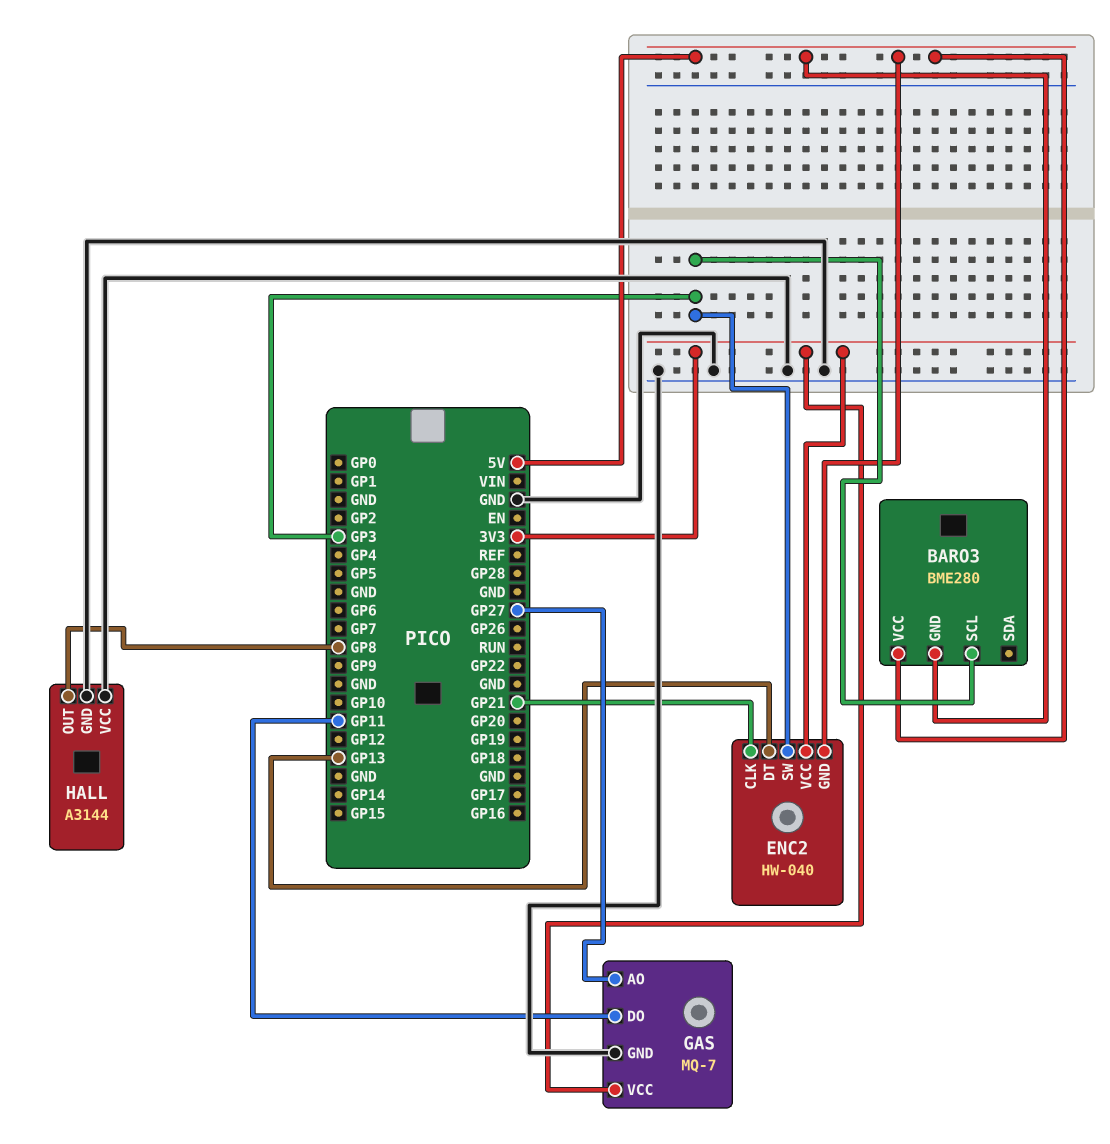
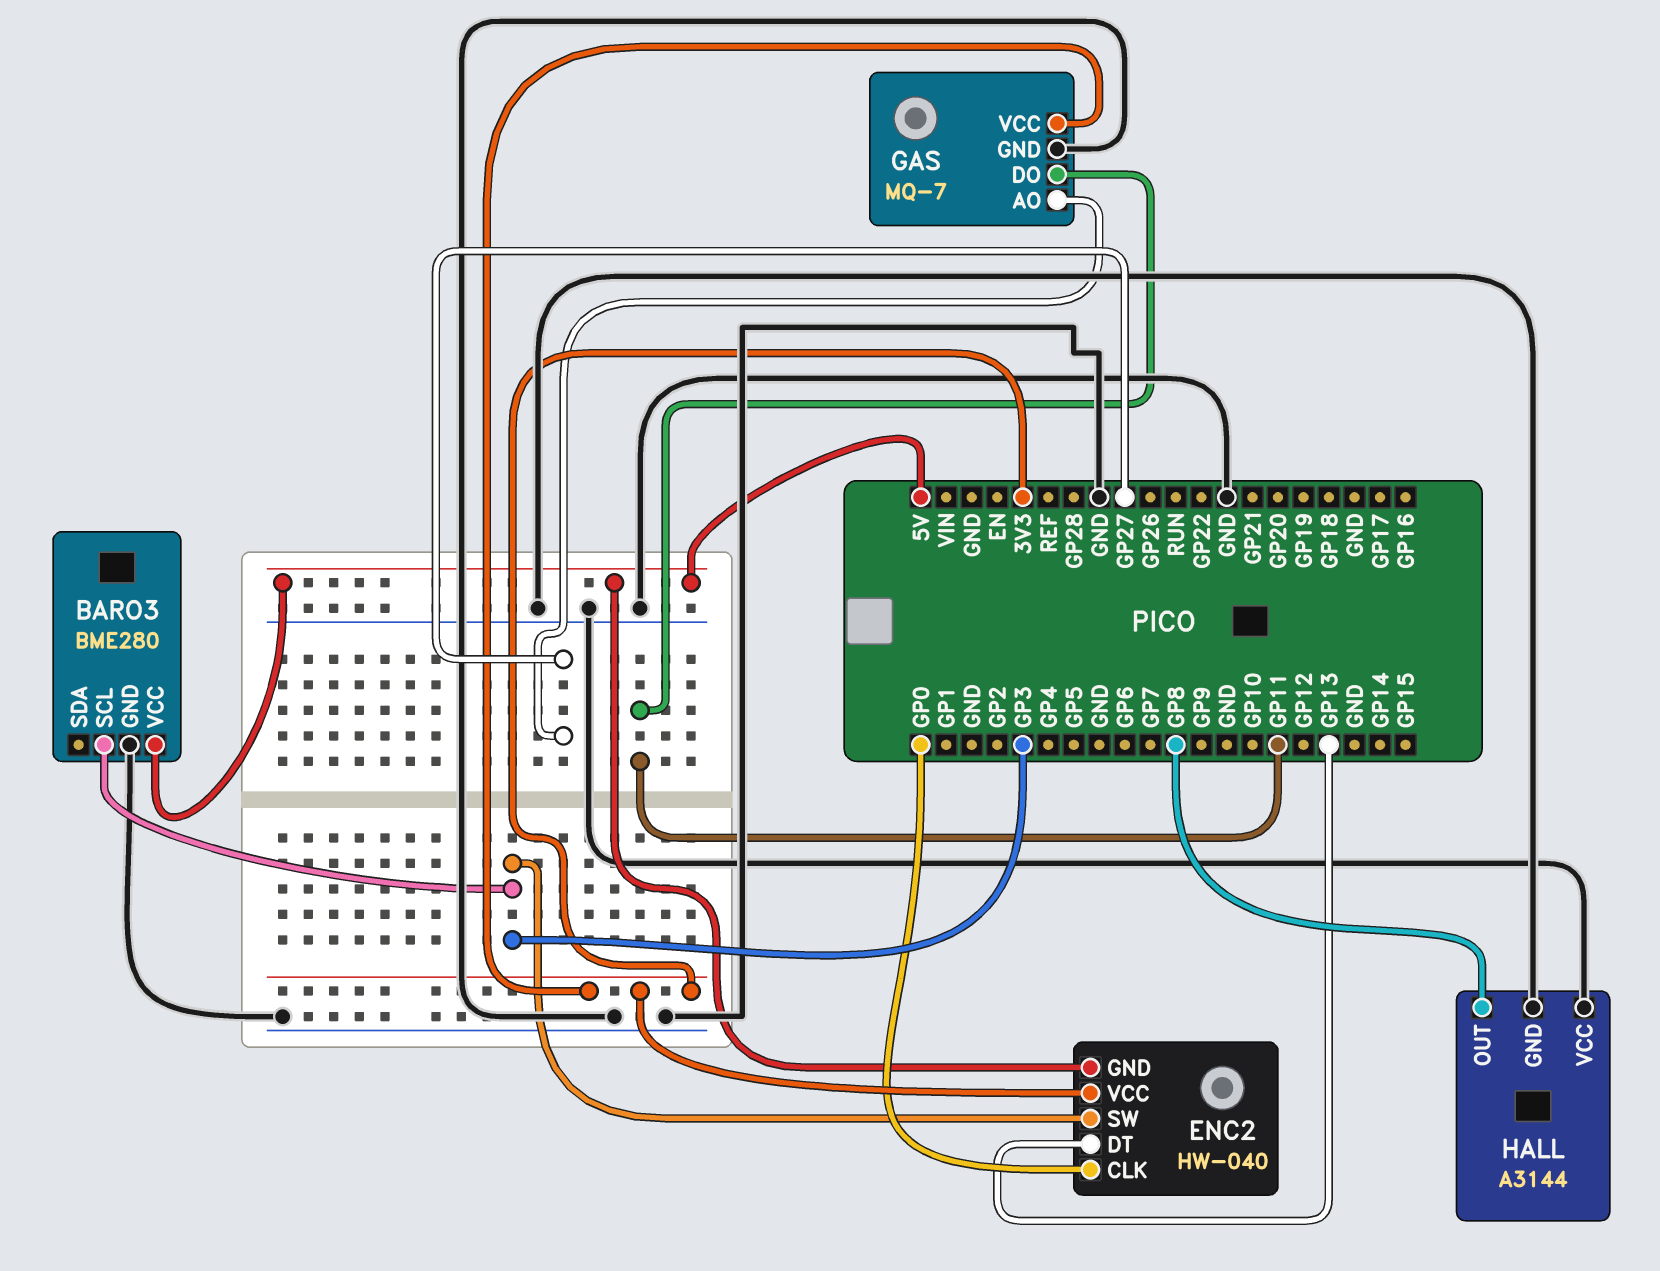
BARO3 pin GND: 5V -> GND
ENC2 pin CLK: GP21 -> GP0

